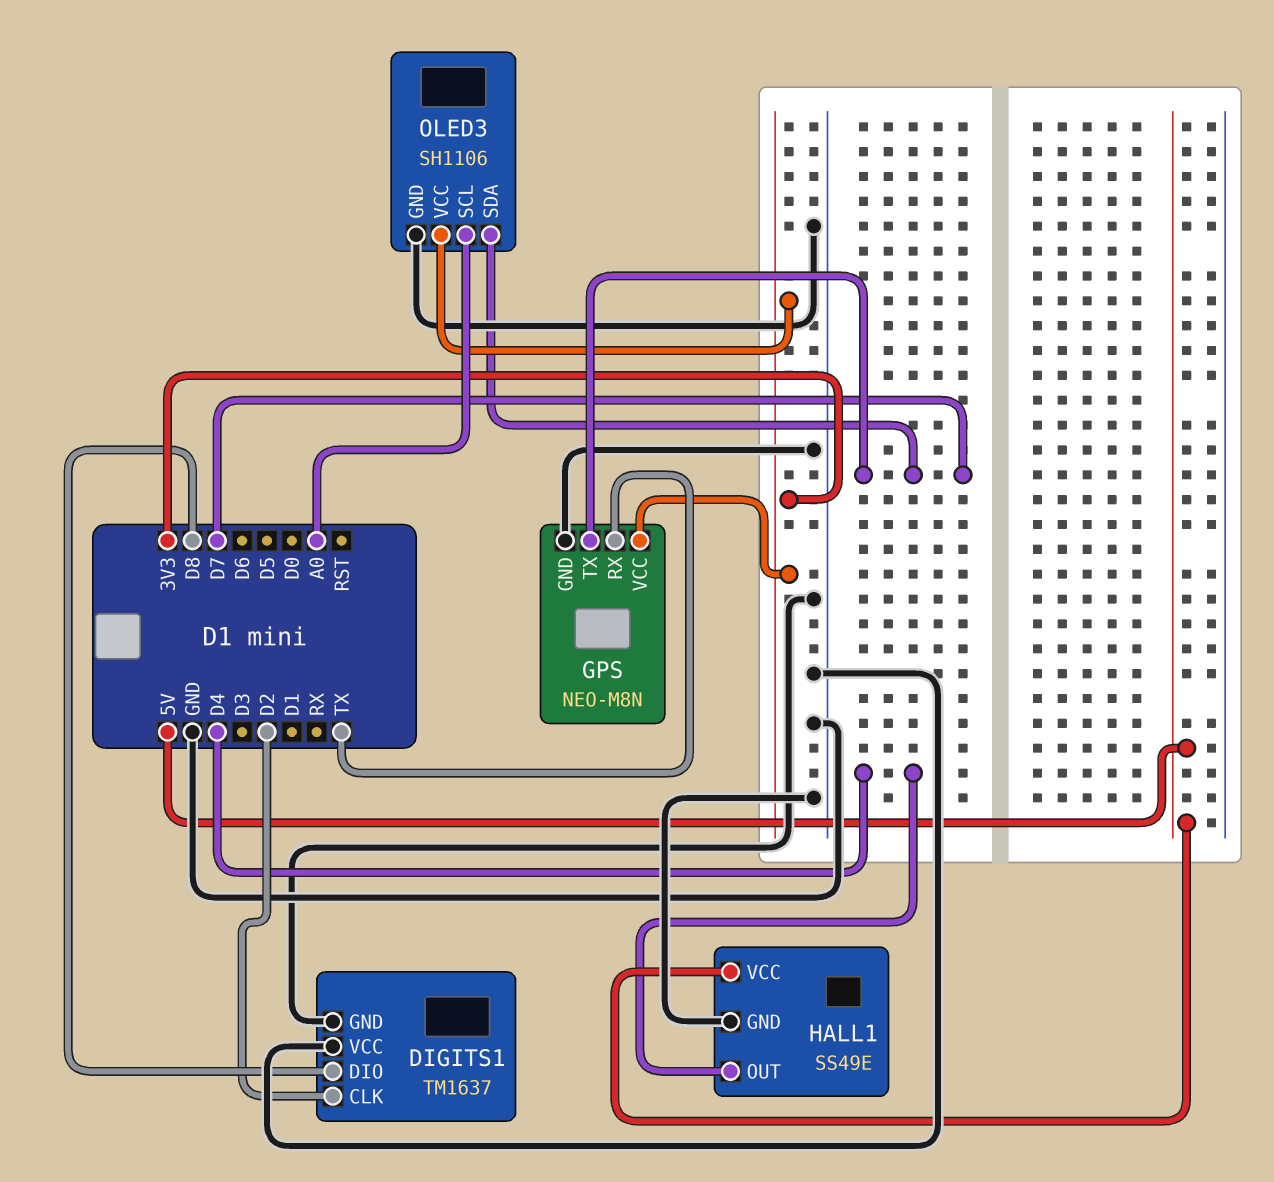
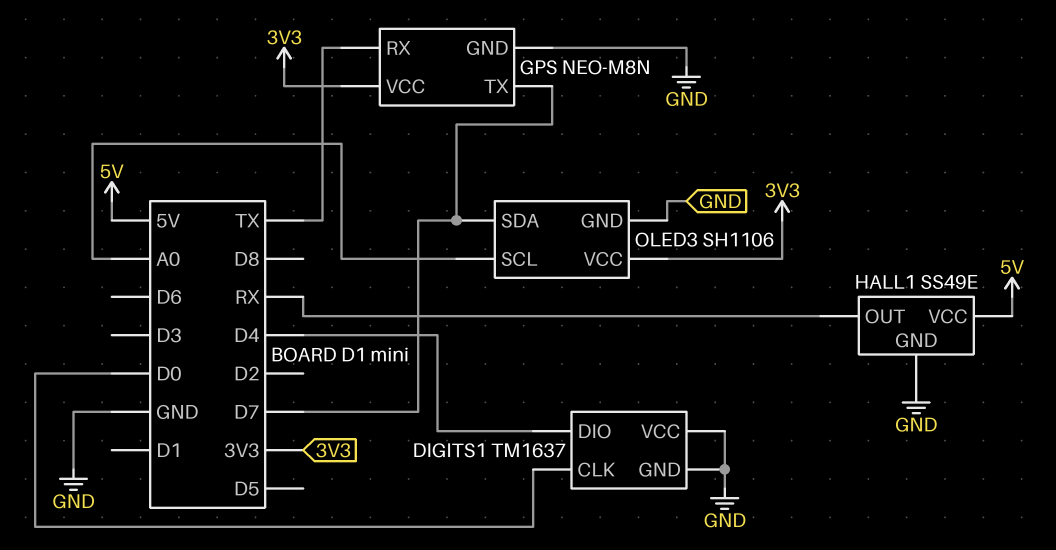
DIGITS1 pin CLK: D2 -> D0
DIGITS1 pin DIO: D8 -> D4
HALL1 pin OUT: D4 -> RX

